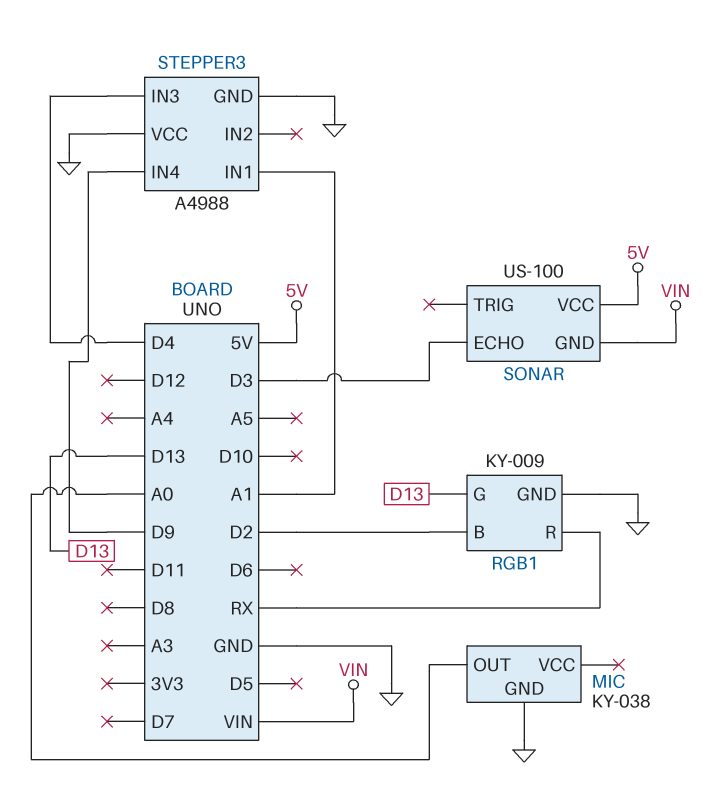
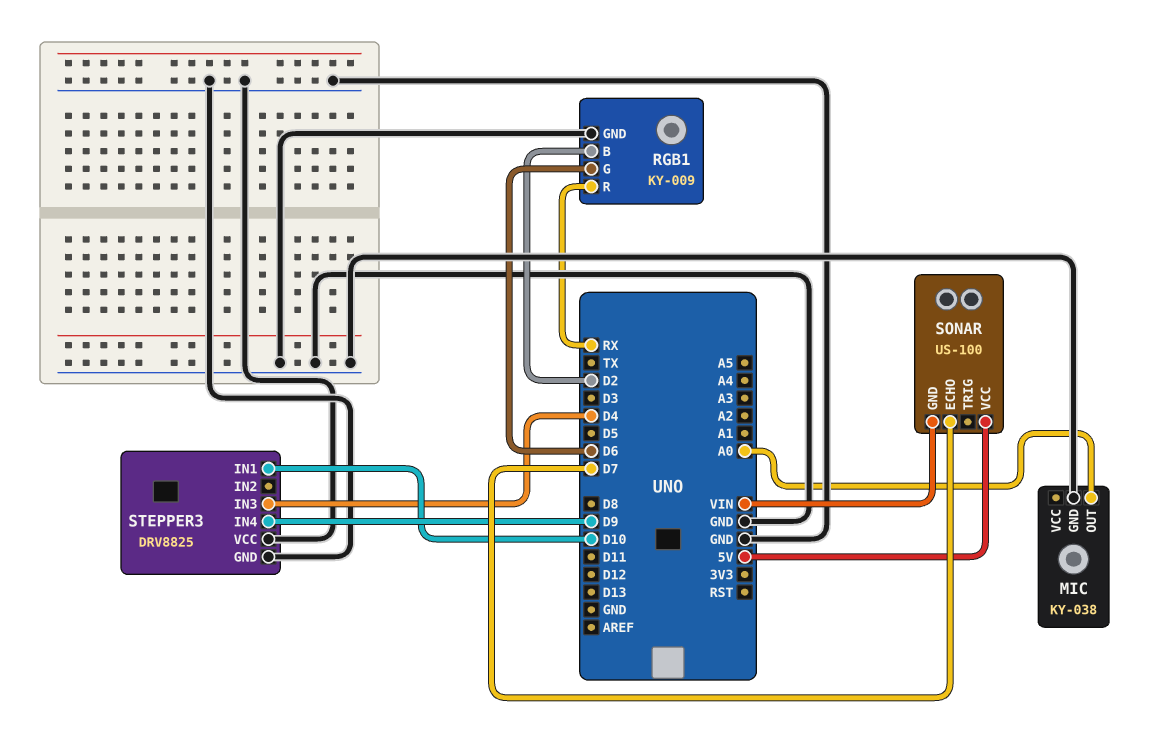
RGB1 pin G: D13 -> D6
SONAR pin ECHO: D3 -> D7
STEPPER3: A4988 -> DRV8825
STEPPER3 pin IN1: A1 -> D10

